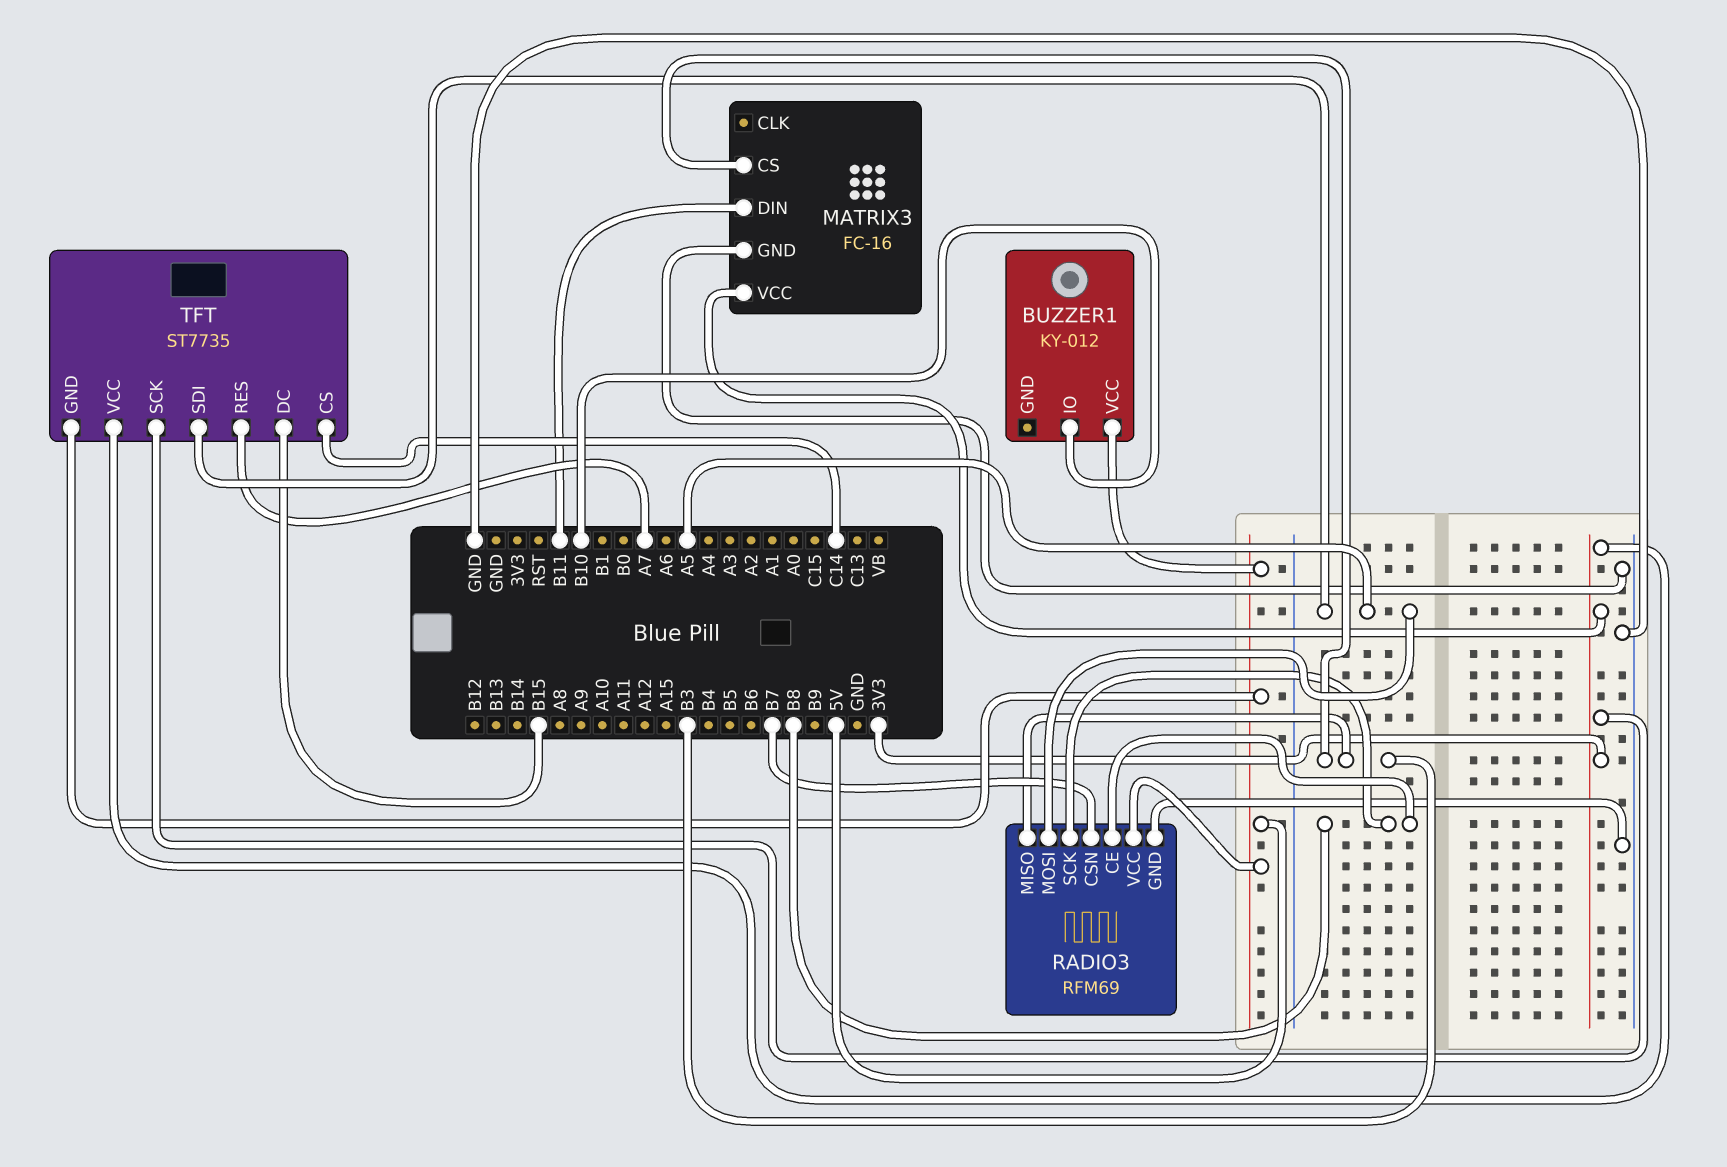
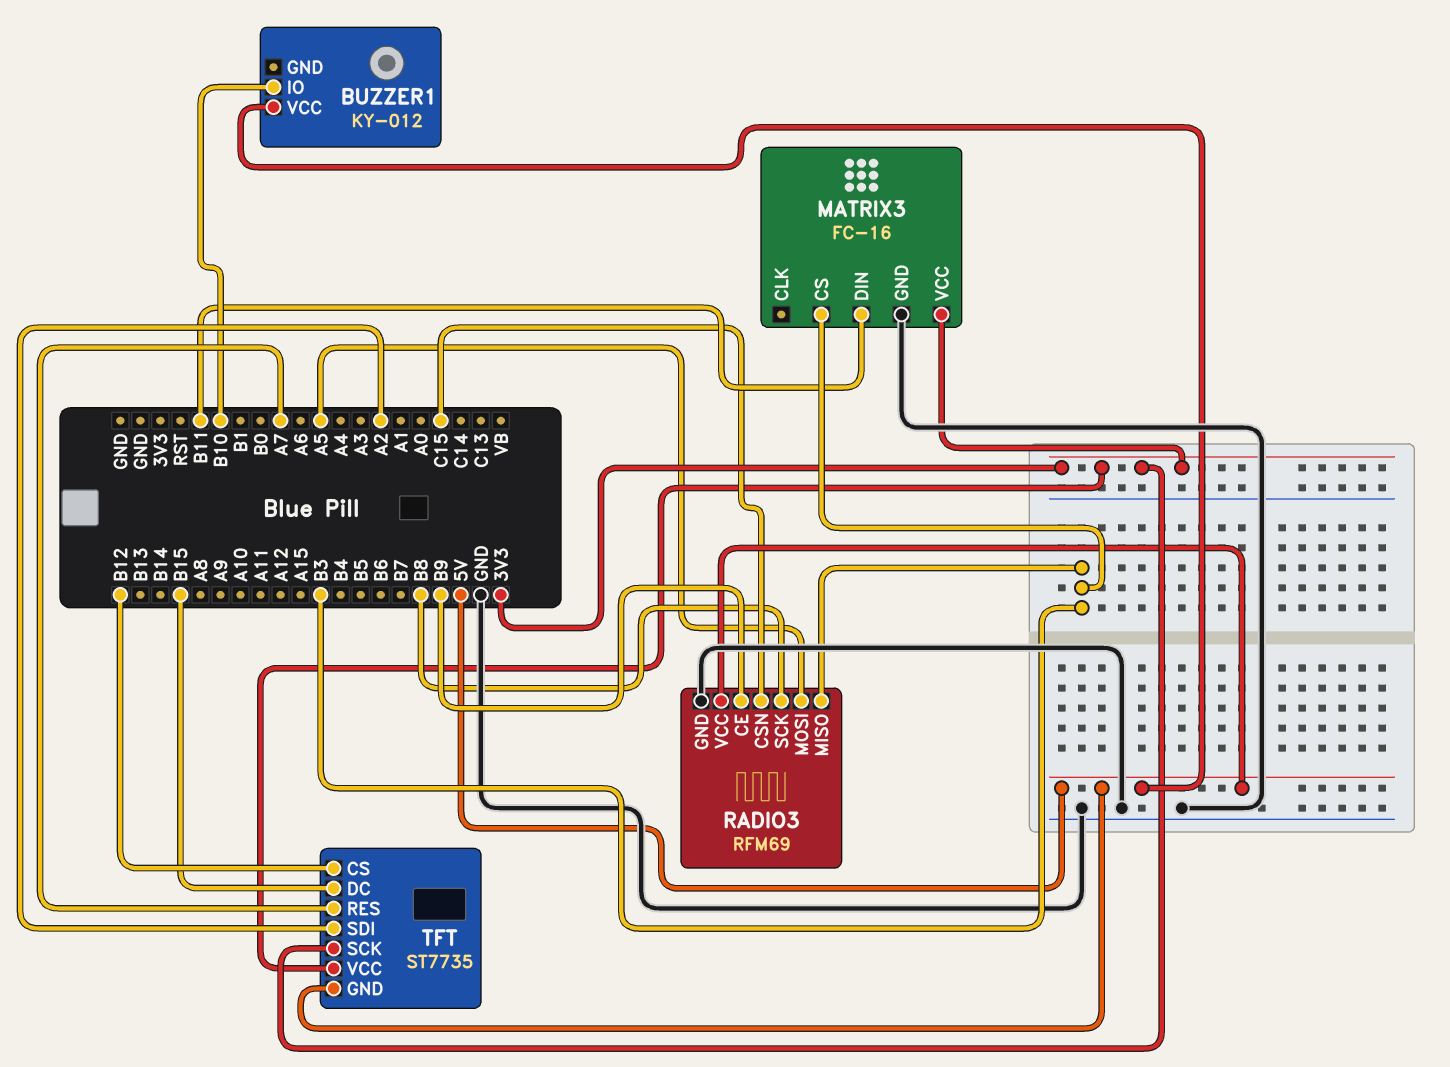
RADIO3 pin CE: B8 -> B9
RADIO3 pin CSN: B7 -> C15
TFT pin CS: C14 -> B12
TFT pin SDI: A5 -> A2

